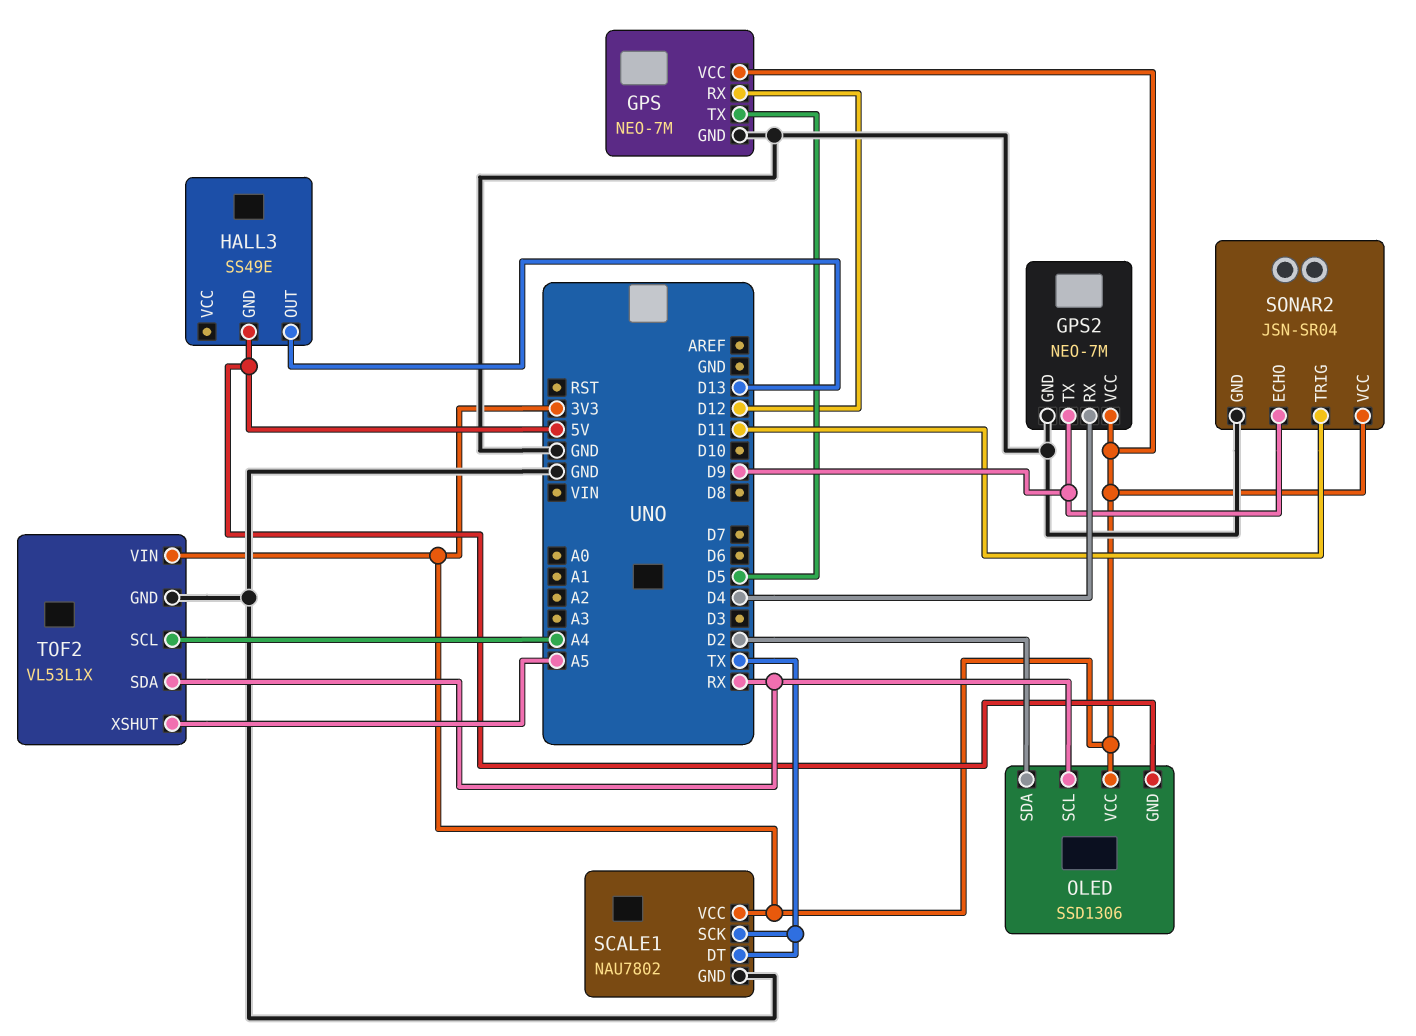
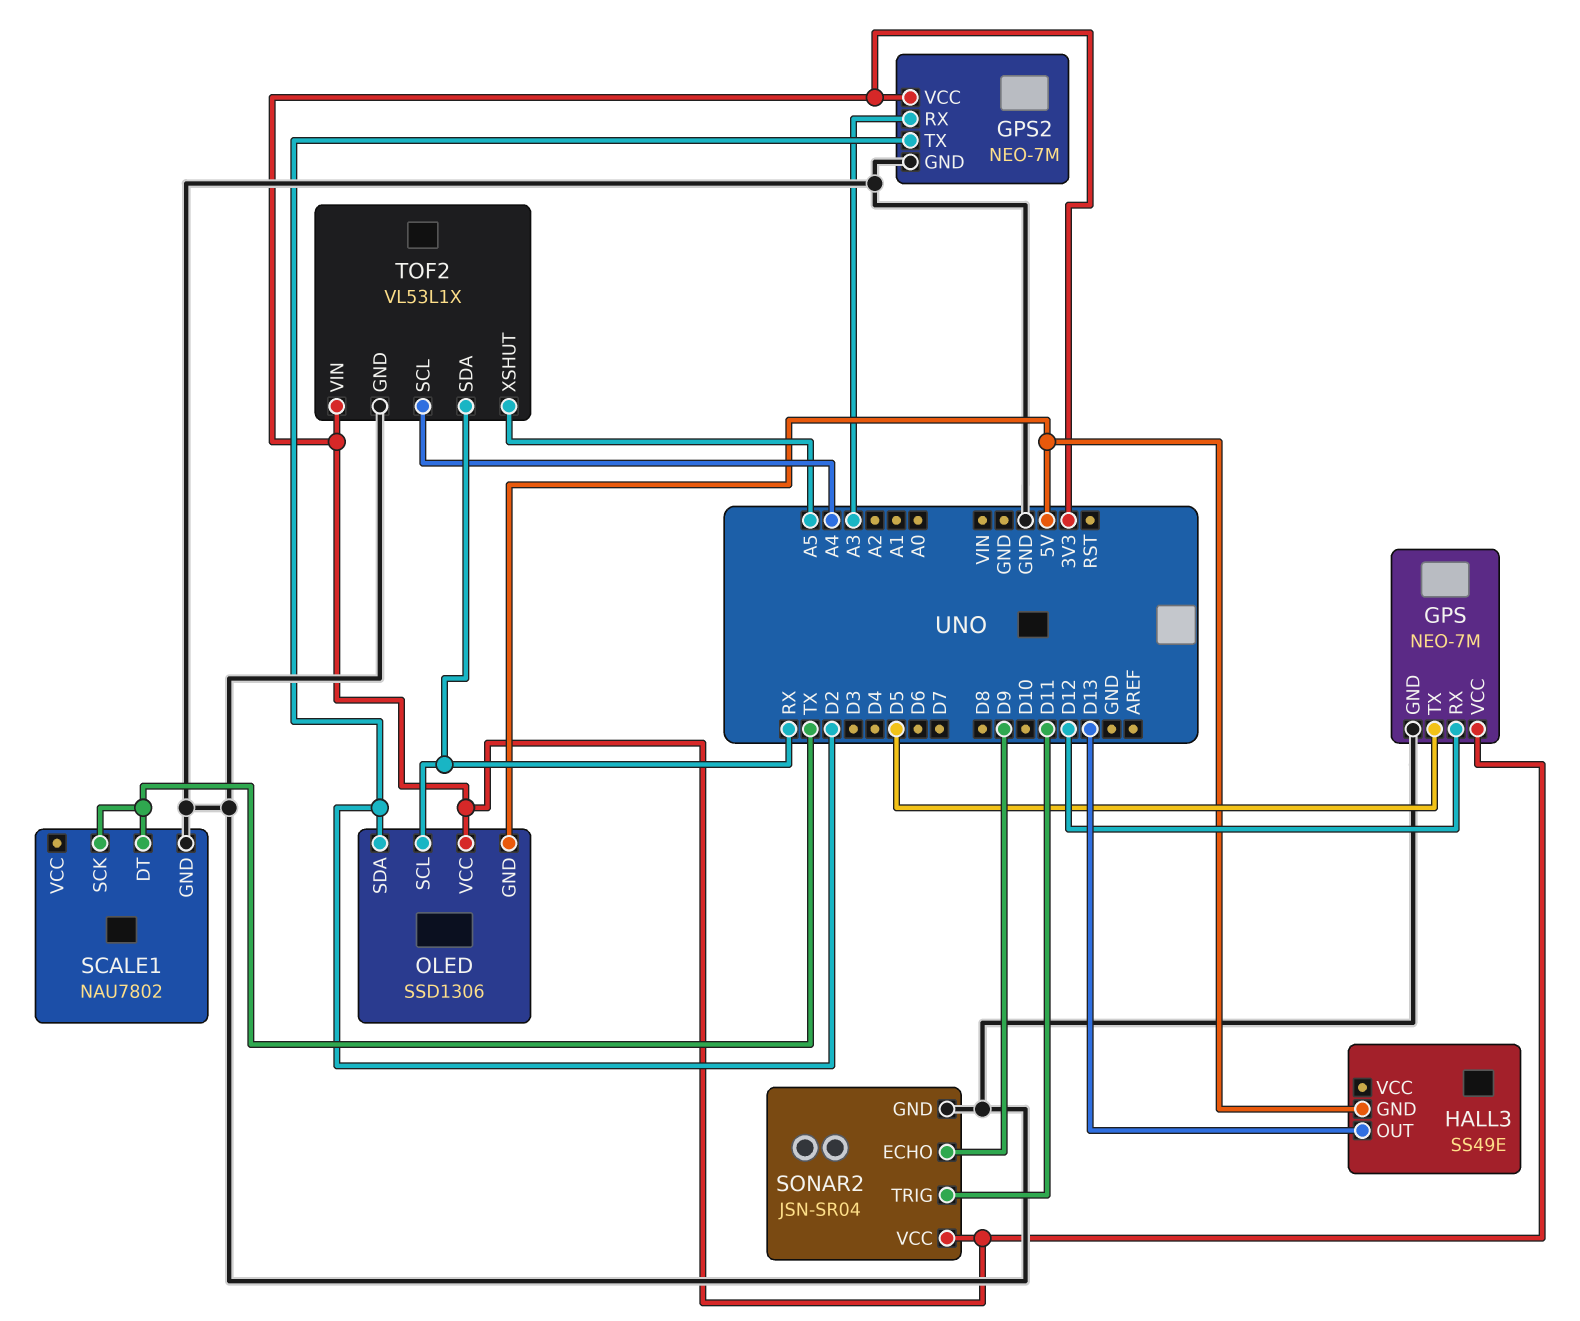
GPS2 pin RX: D4 -> A3
GPS2 pin TX: D9 -> D2
SCALE1 pin VCC: 3V3 -> none

